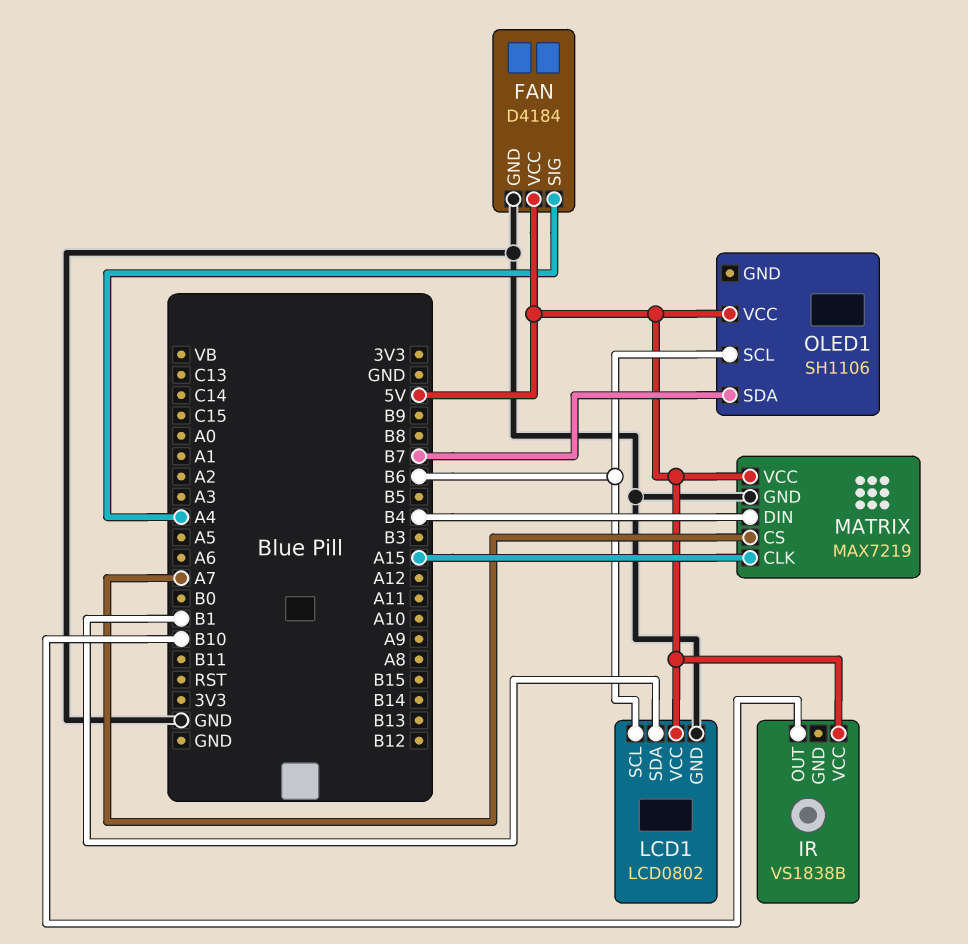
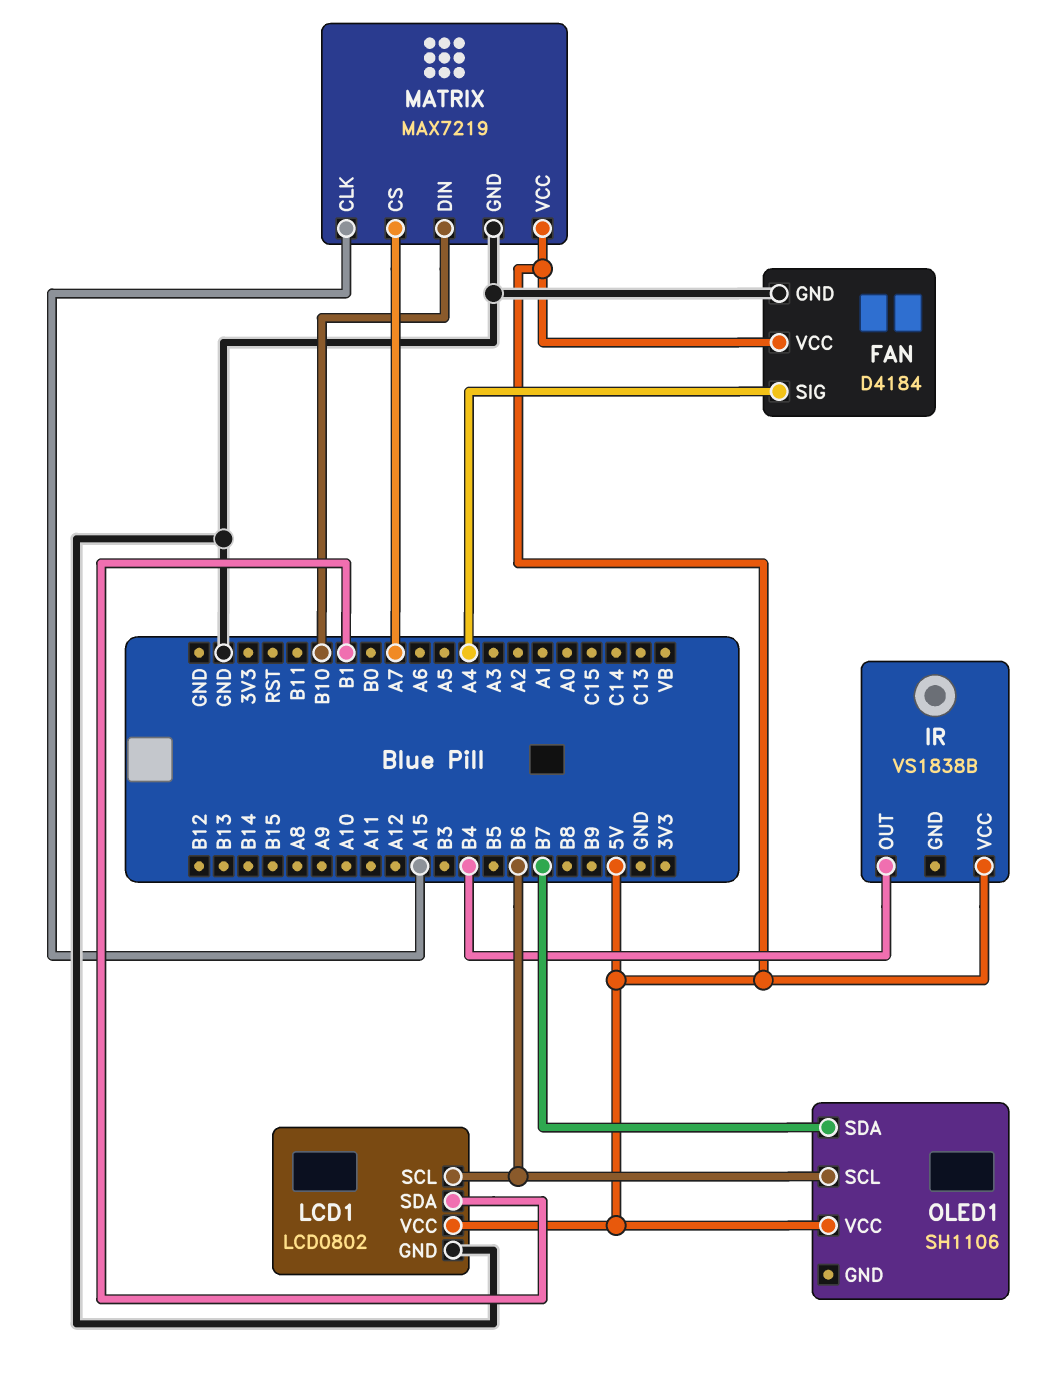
IR pin OUT: B10 -> B4
MATRIX pin DIN: B4 -> B10

